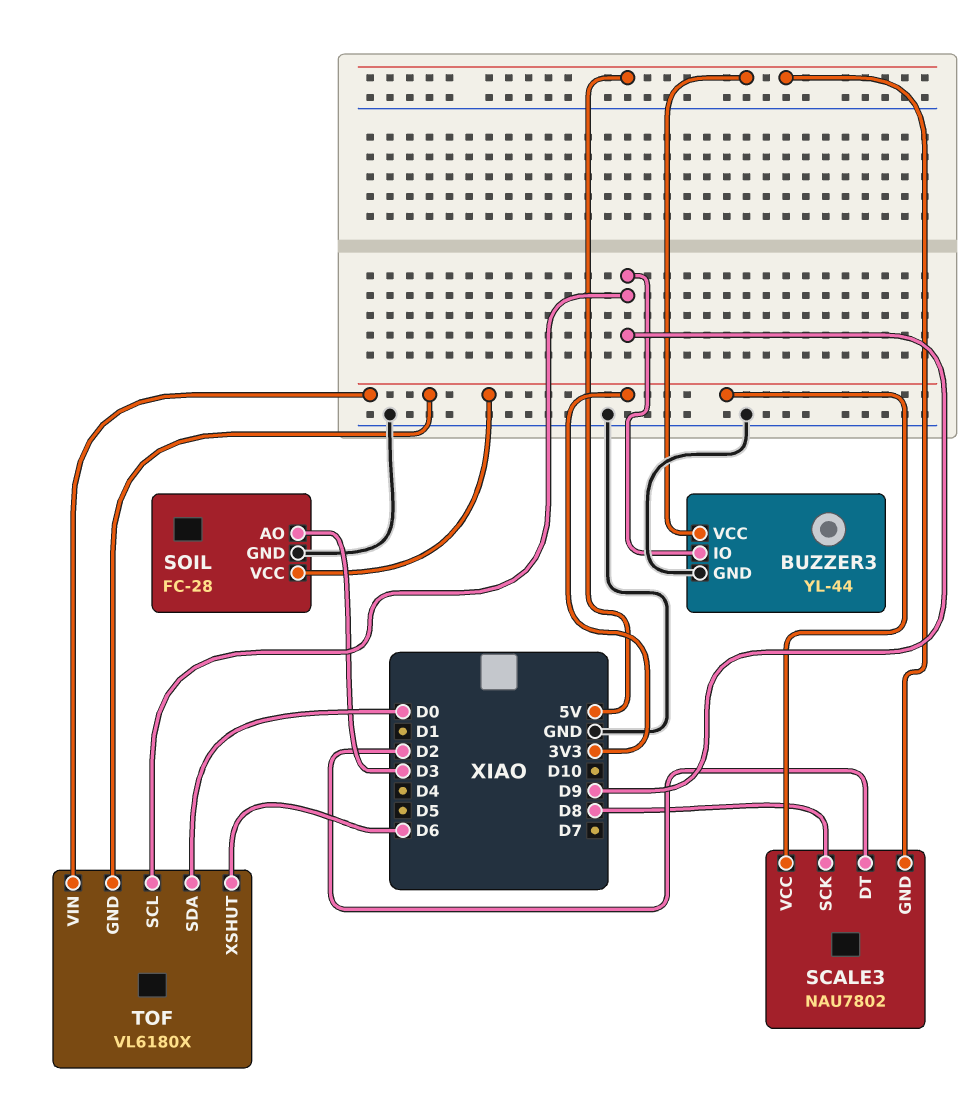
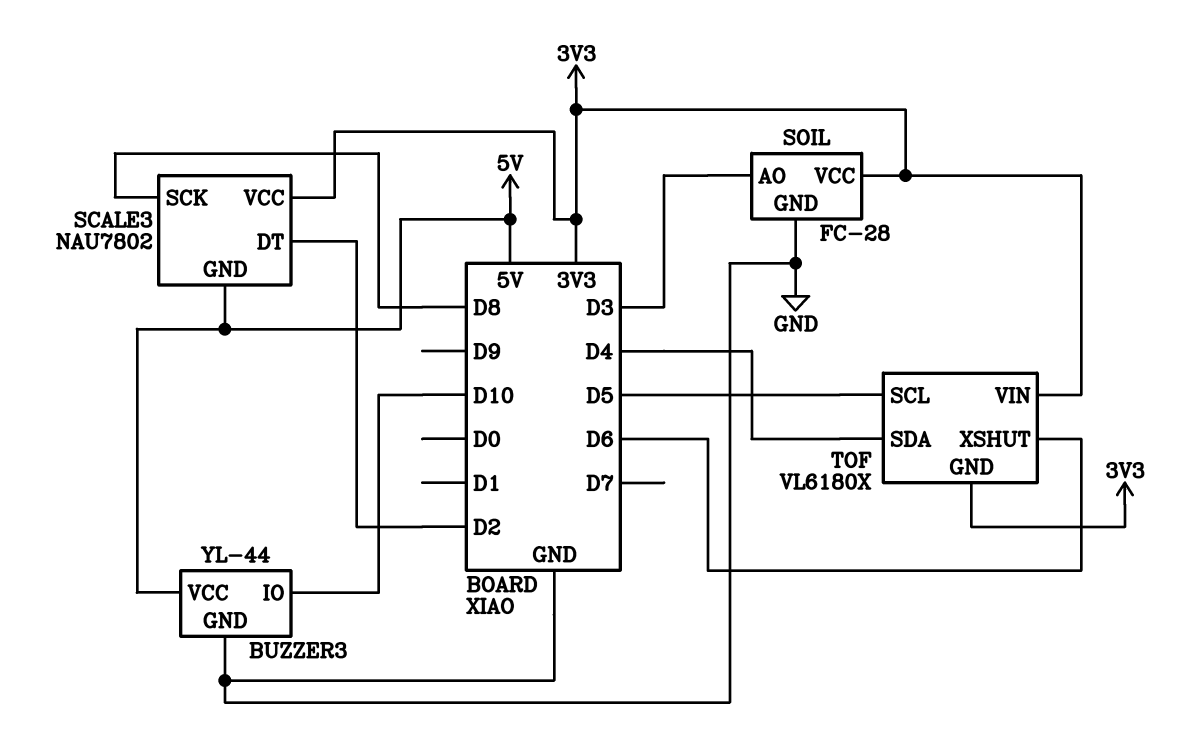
BUZZER3 pin IO: D9 -> D10
TOF pin SCL: D9 -> D5
TOF pin SDA: D0 -> D4

